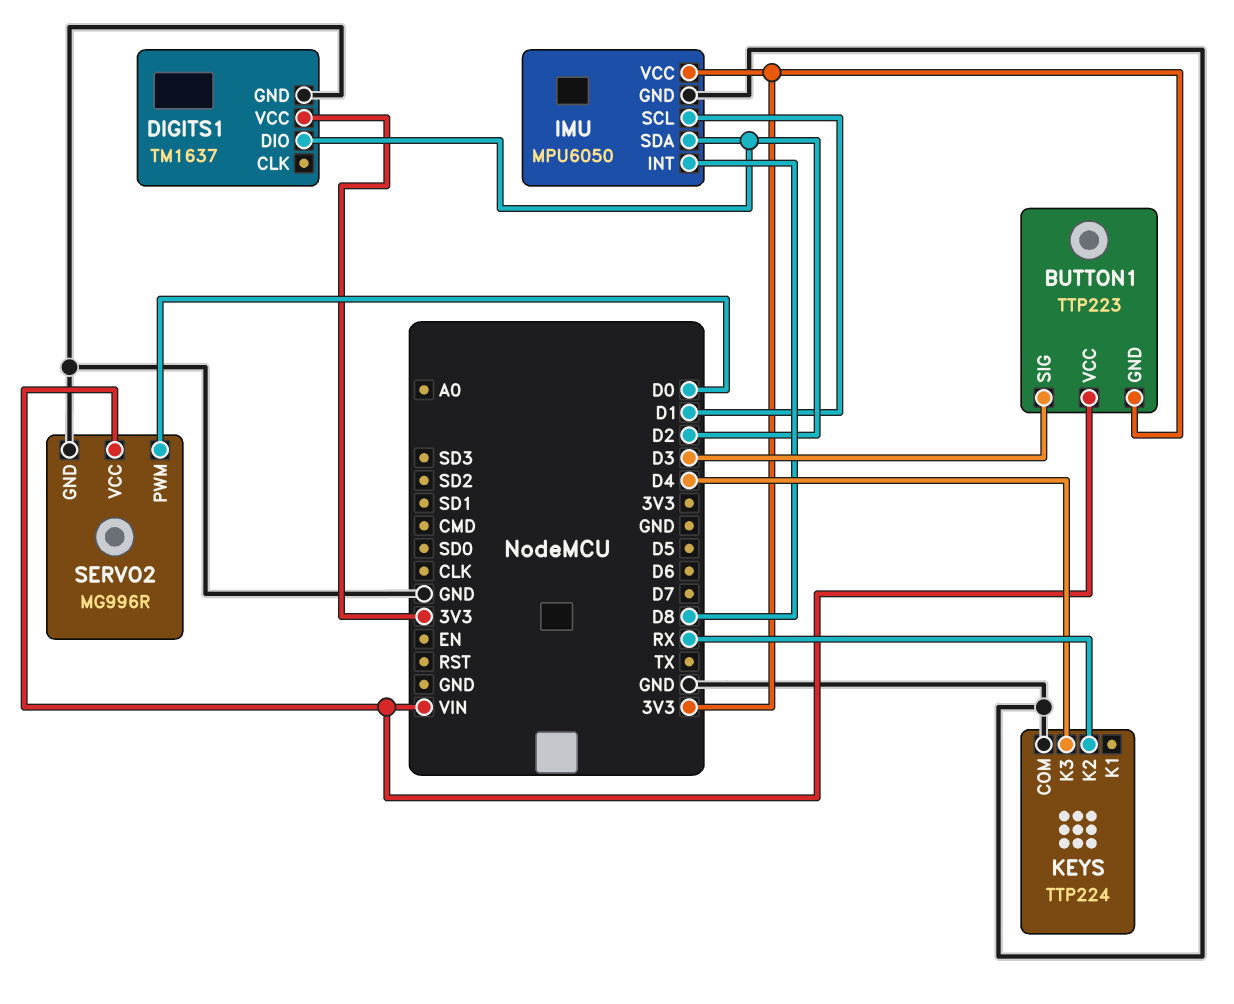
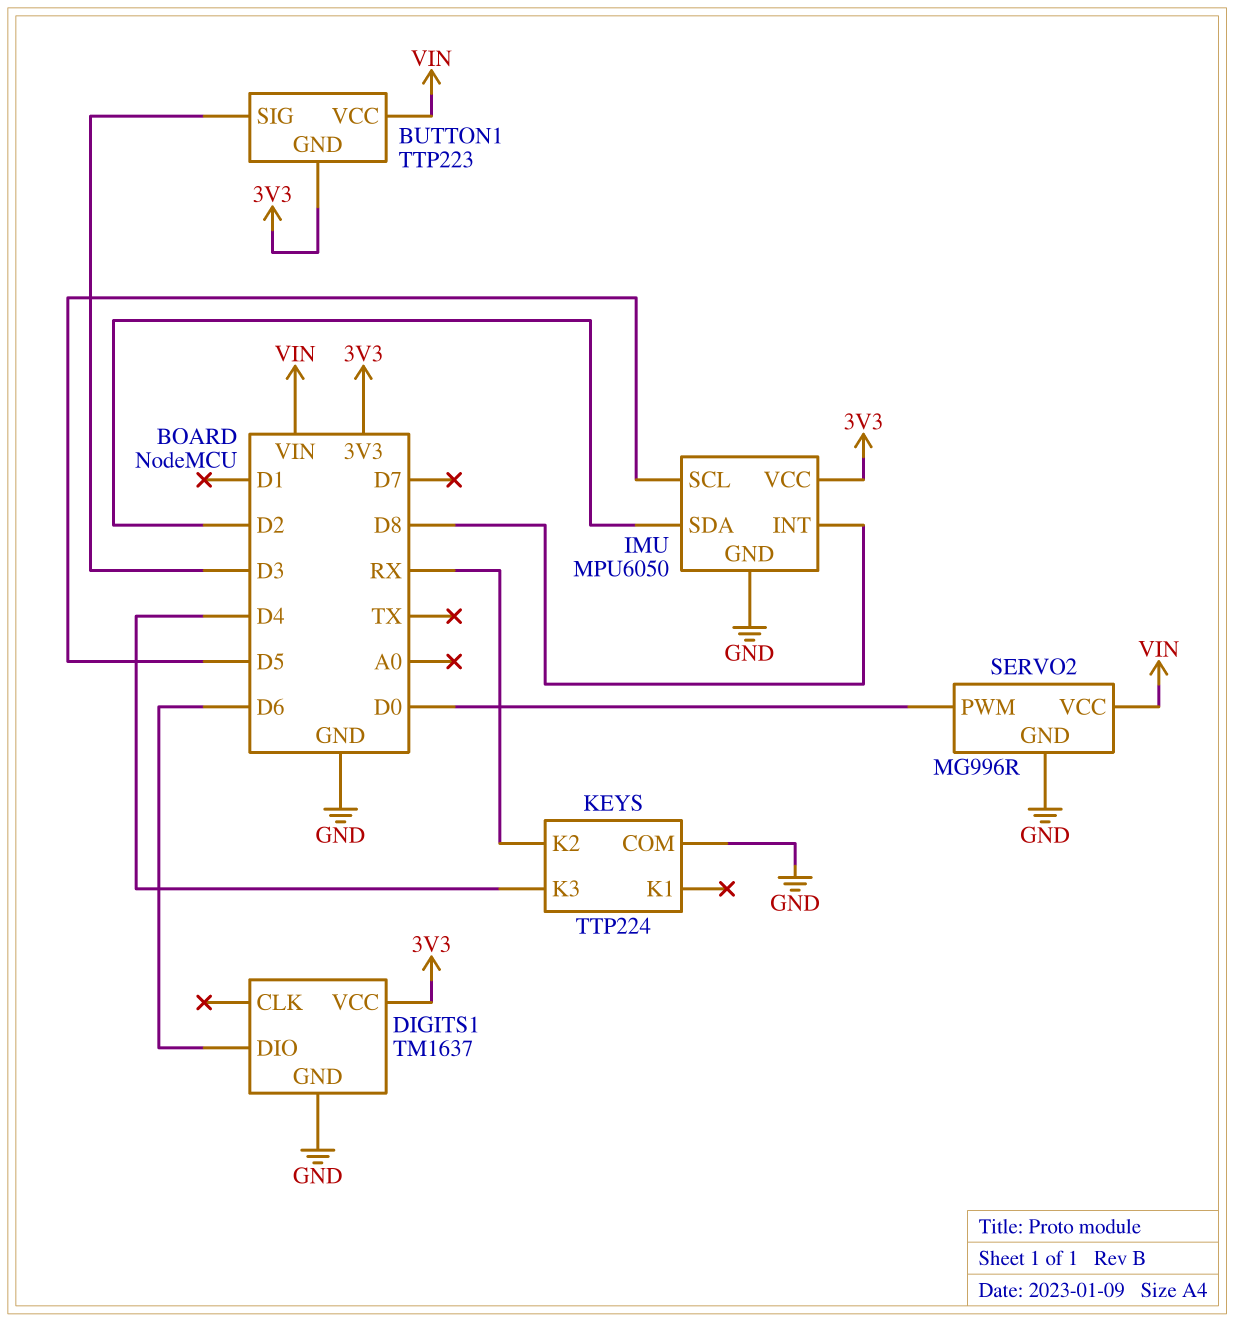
DIGITS1 pin DIO: D2 -> D6
IMU pin SCL: D1 -> D5

